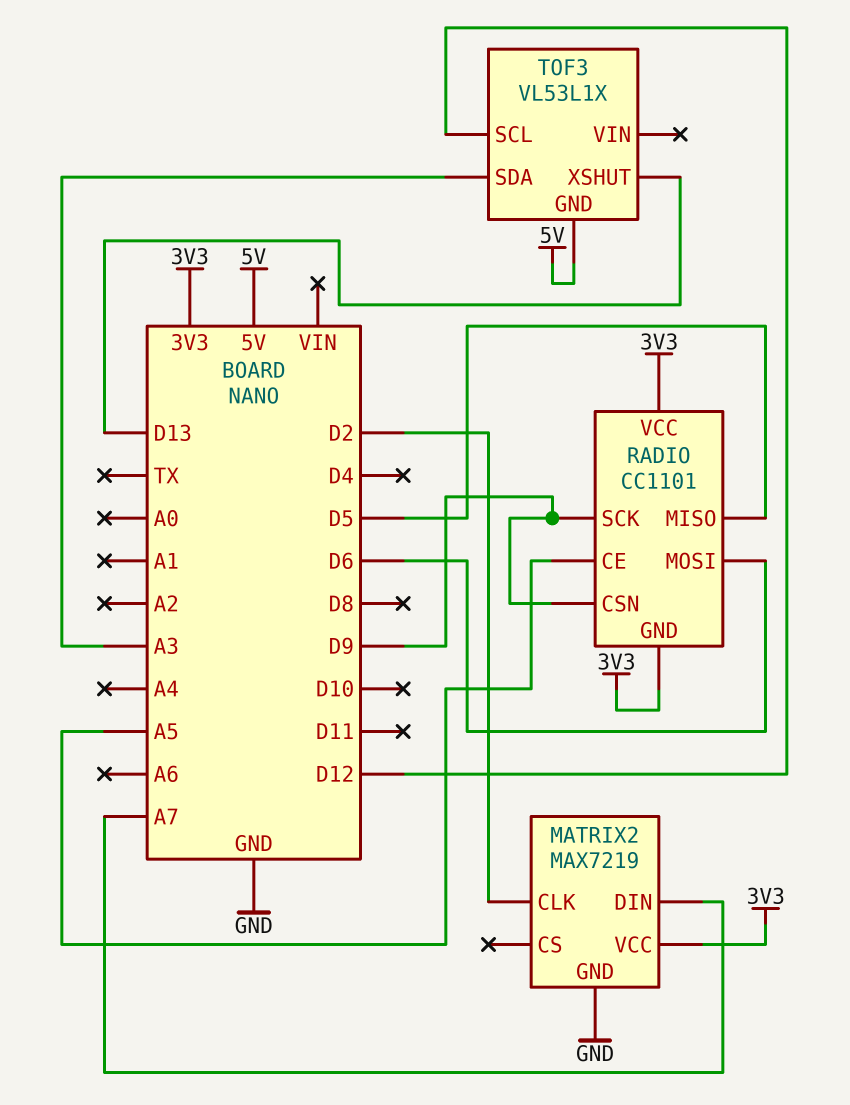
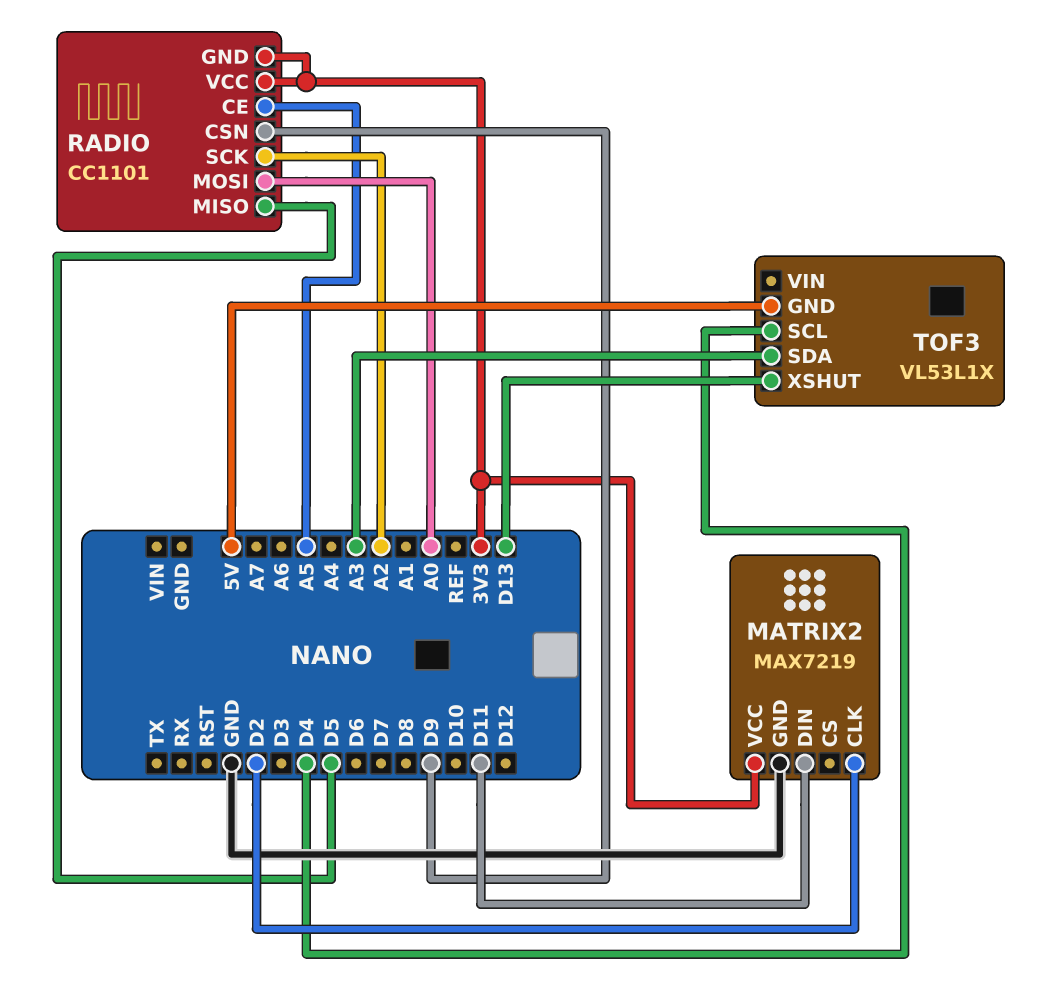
MATRIX2 pin DIN: A7 -> D11
RADIO pin MOSI: D6 -> A0
RADIO pin SCK: D9 -> A2
TOF3 pin SCL: D12 -> D4

